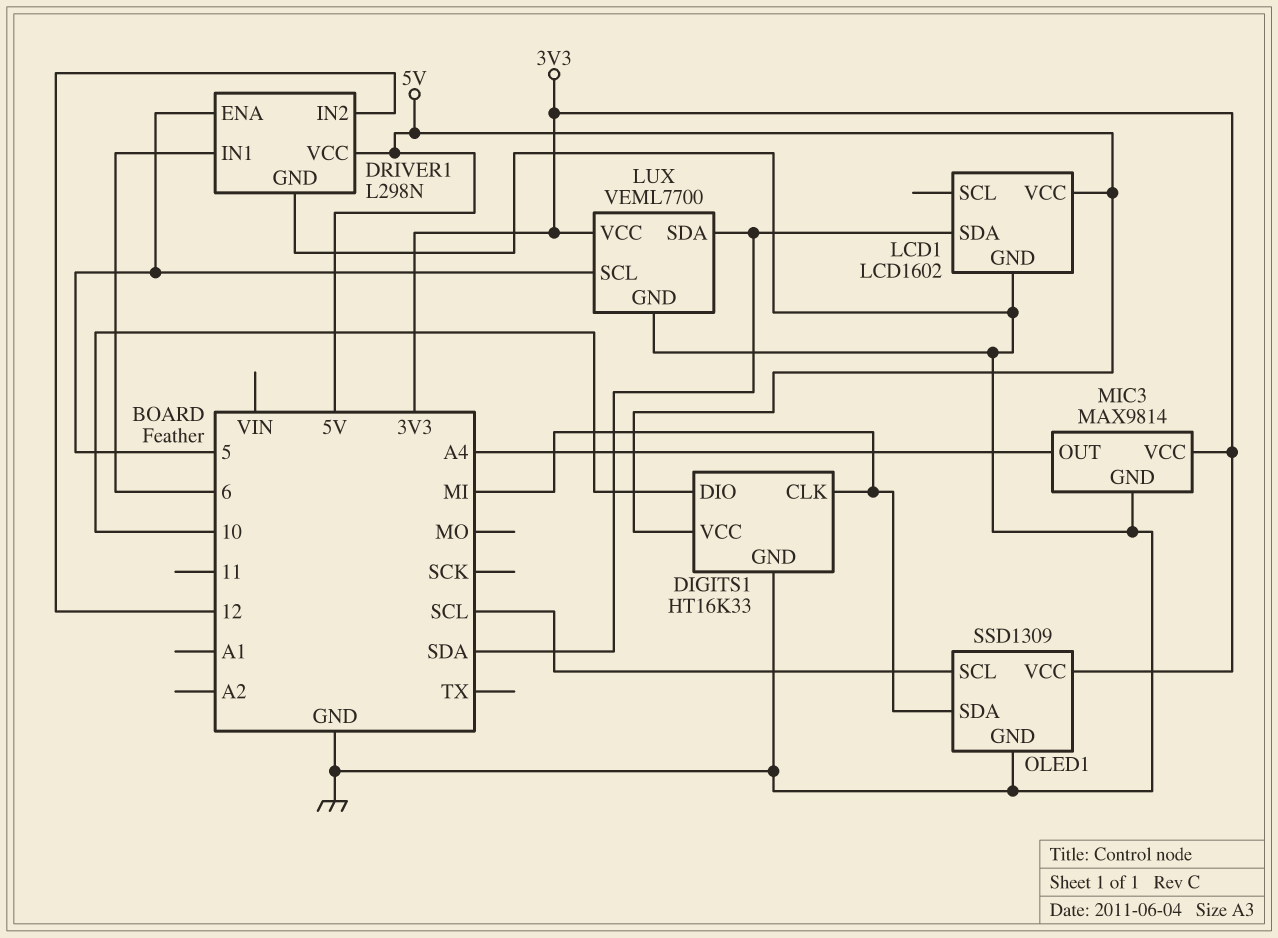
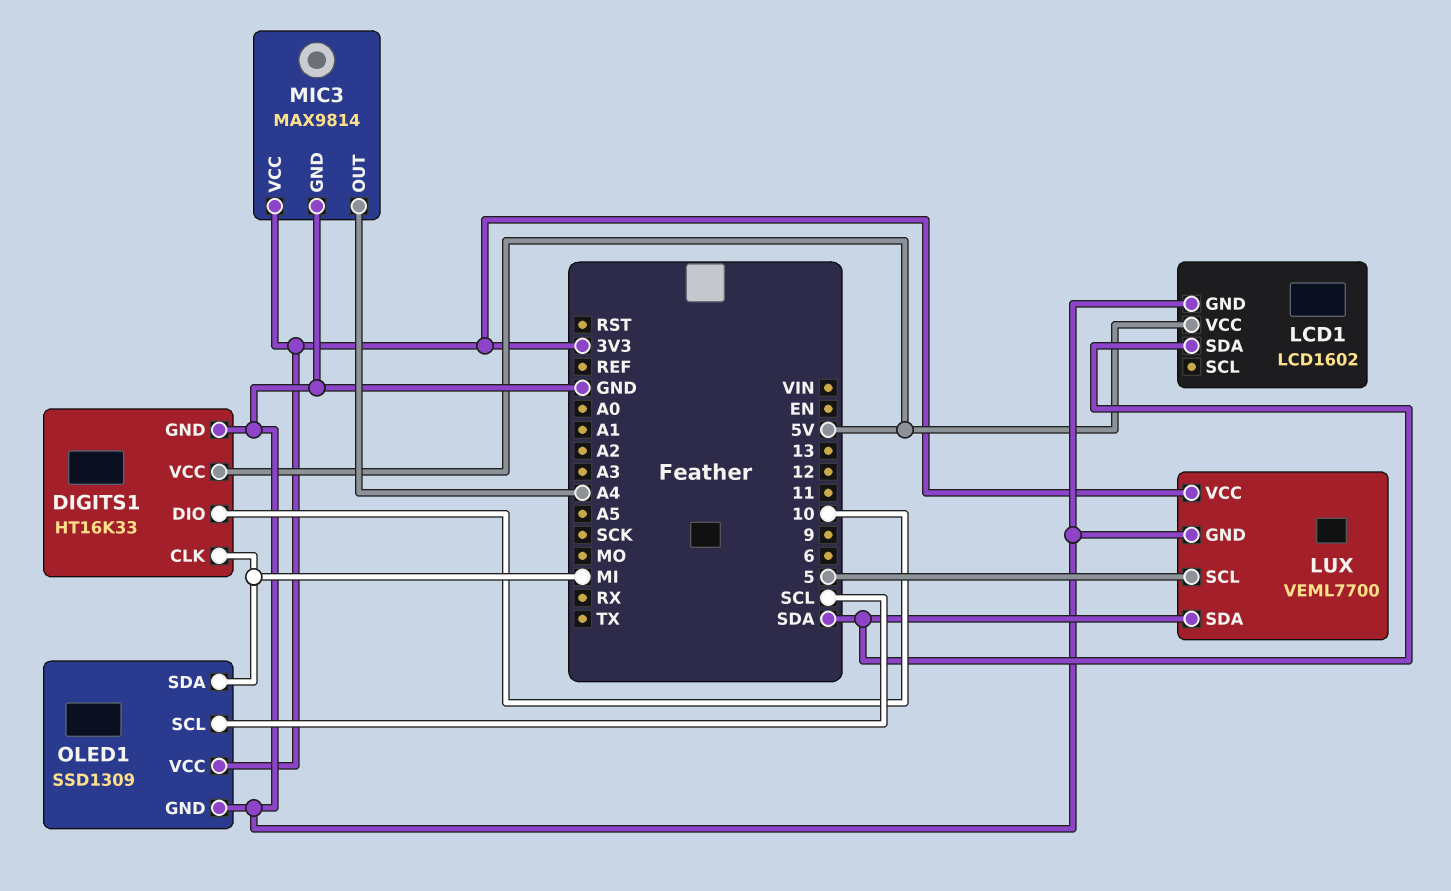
DRIVER1: L298N -> none
DRIVER1 pin ENA: 5 -> none
DRIVER1 pin GND: GND -> none
DRIVER1 pin IN1: 6 -> none
DRIVER1 pin IN2: 12 -> none
DRIVER1 pin VCC: 5V -> none

